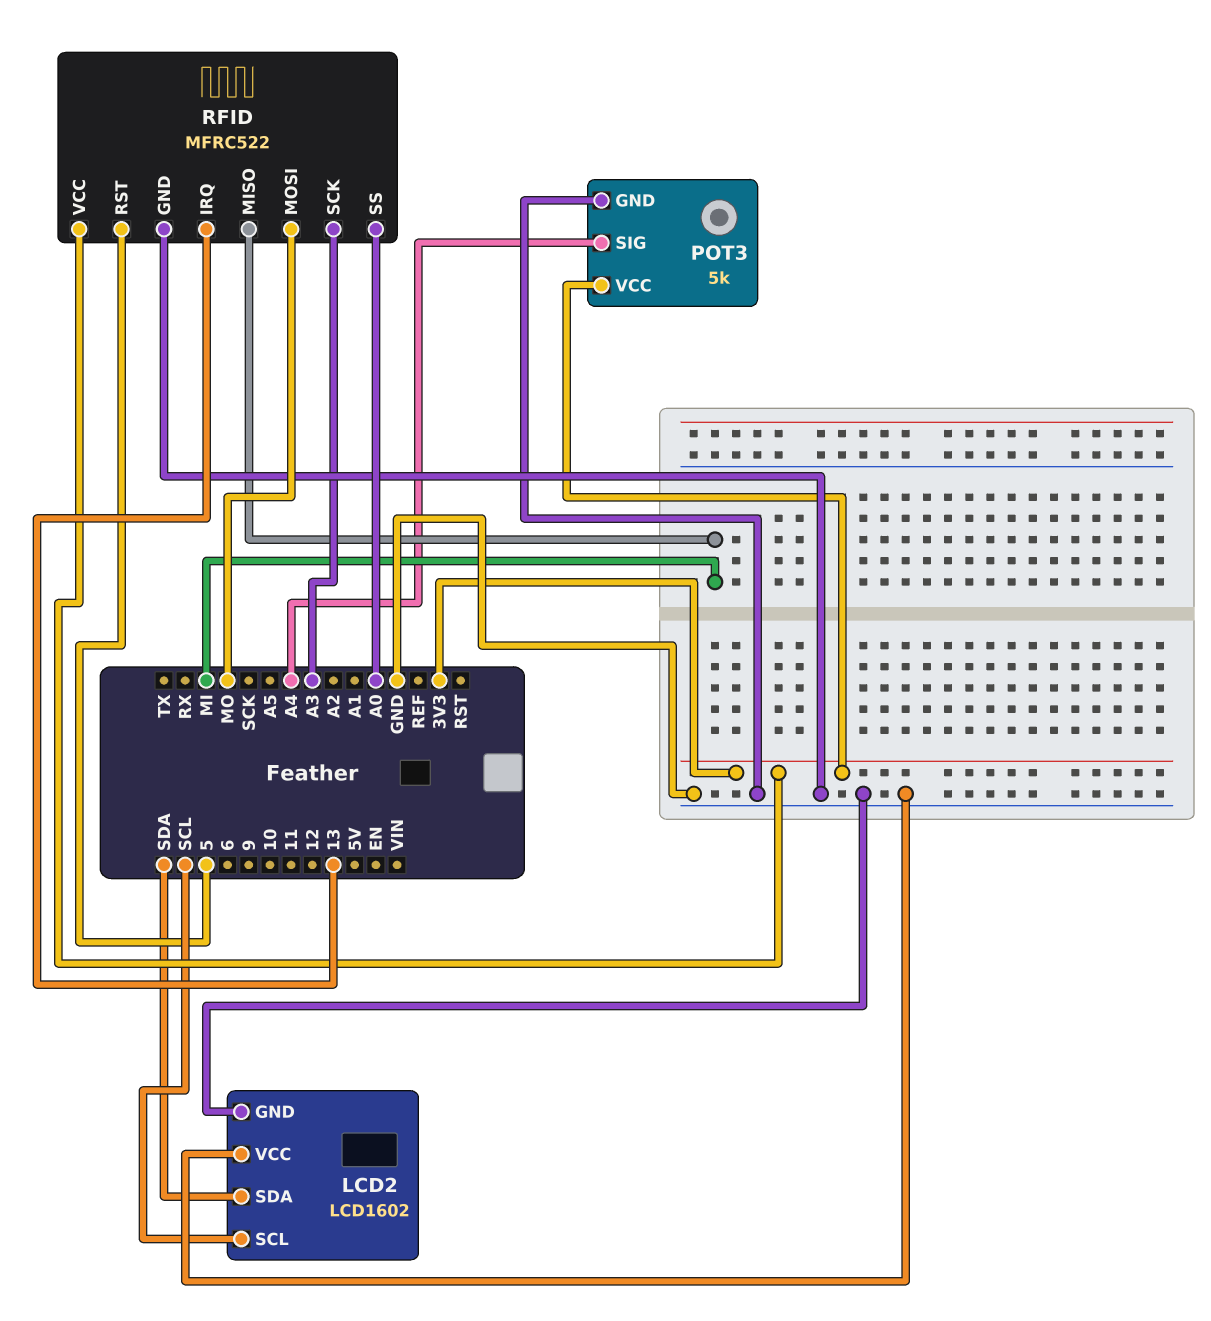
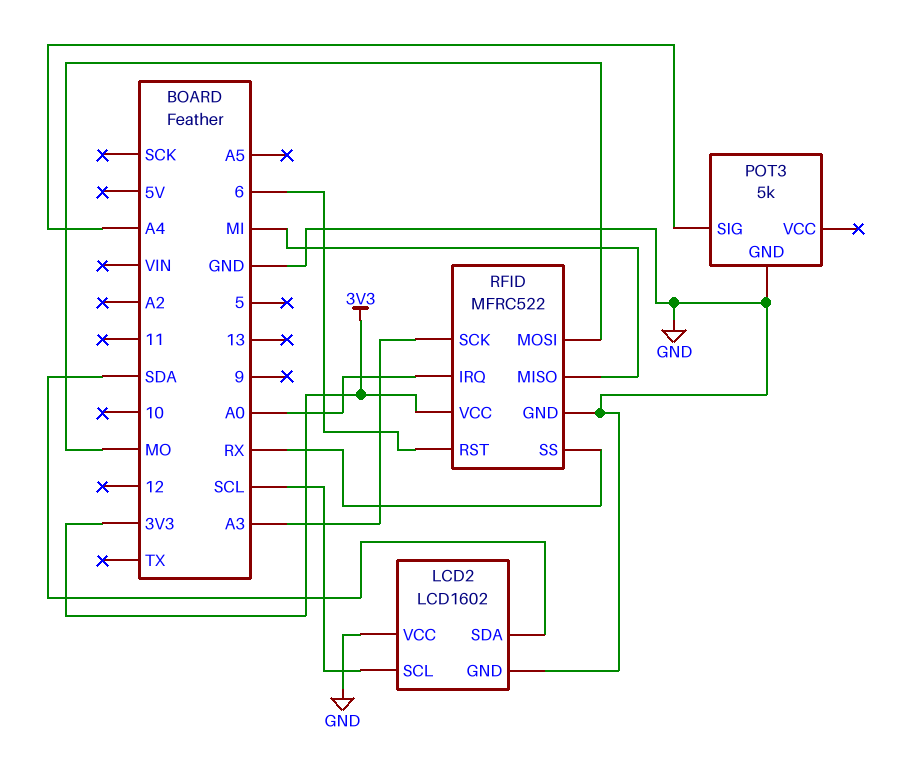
POT3 pin VCC: 3V3 -> none
RFID pin IRQ: 13 -> A0
RFID pin RST: 5 -> 6
RFID pin SS: A0 -> RX

